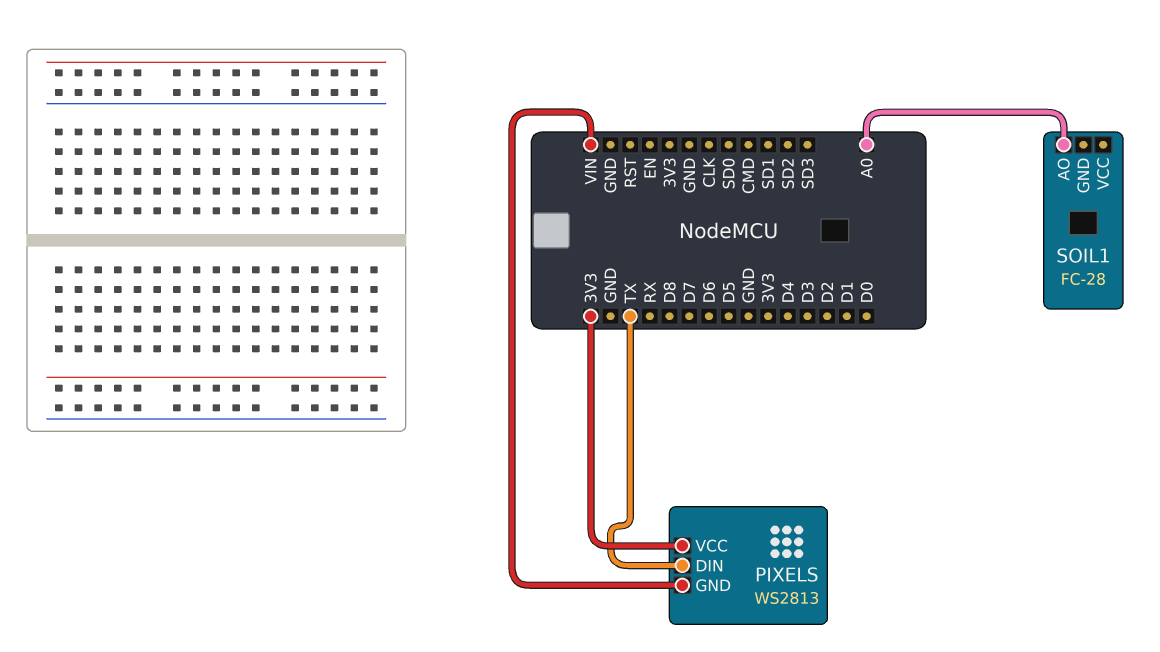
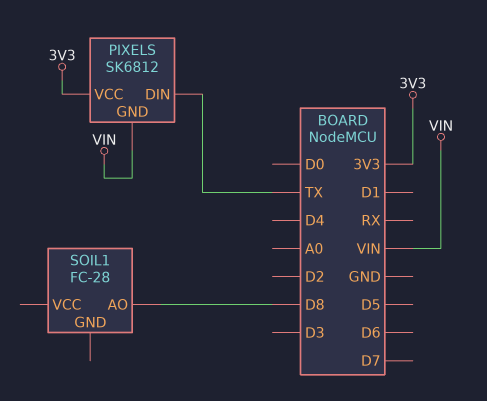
PIXELS: WS2813 -> SK6812
SOIL1 pin AO: A0 -> D8

